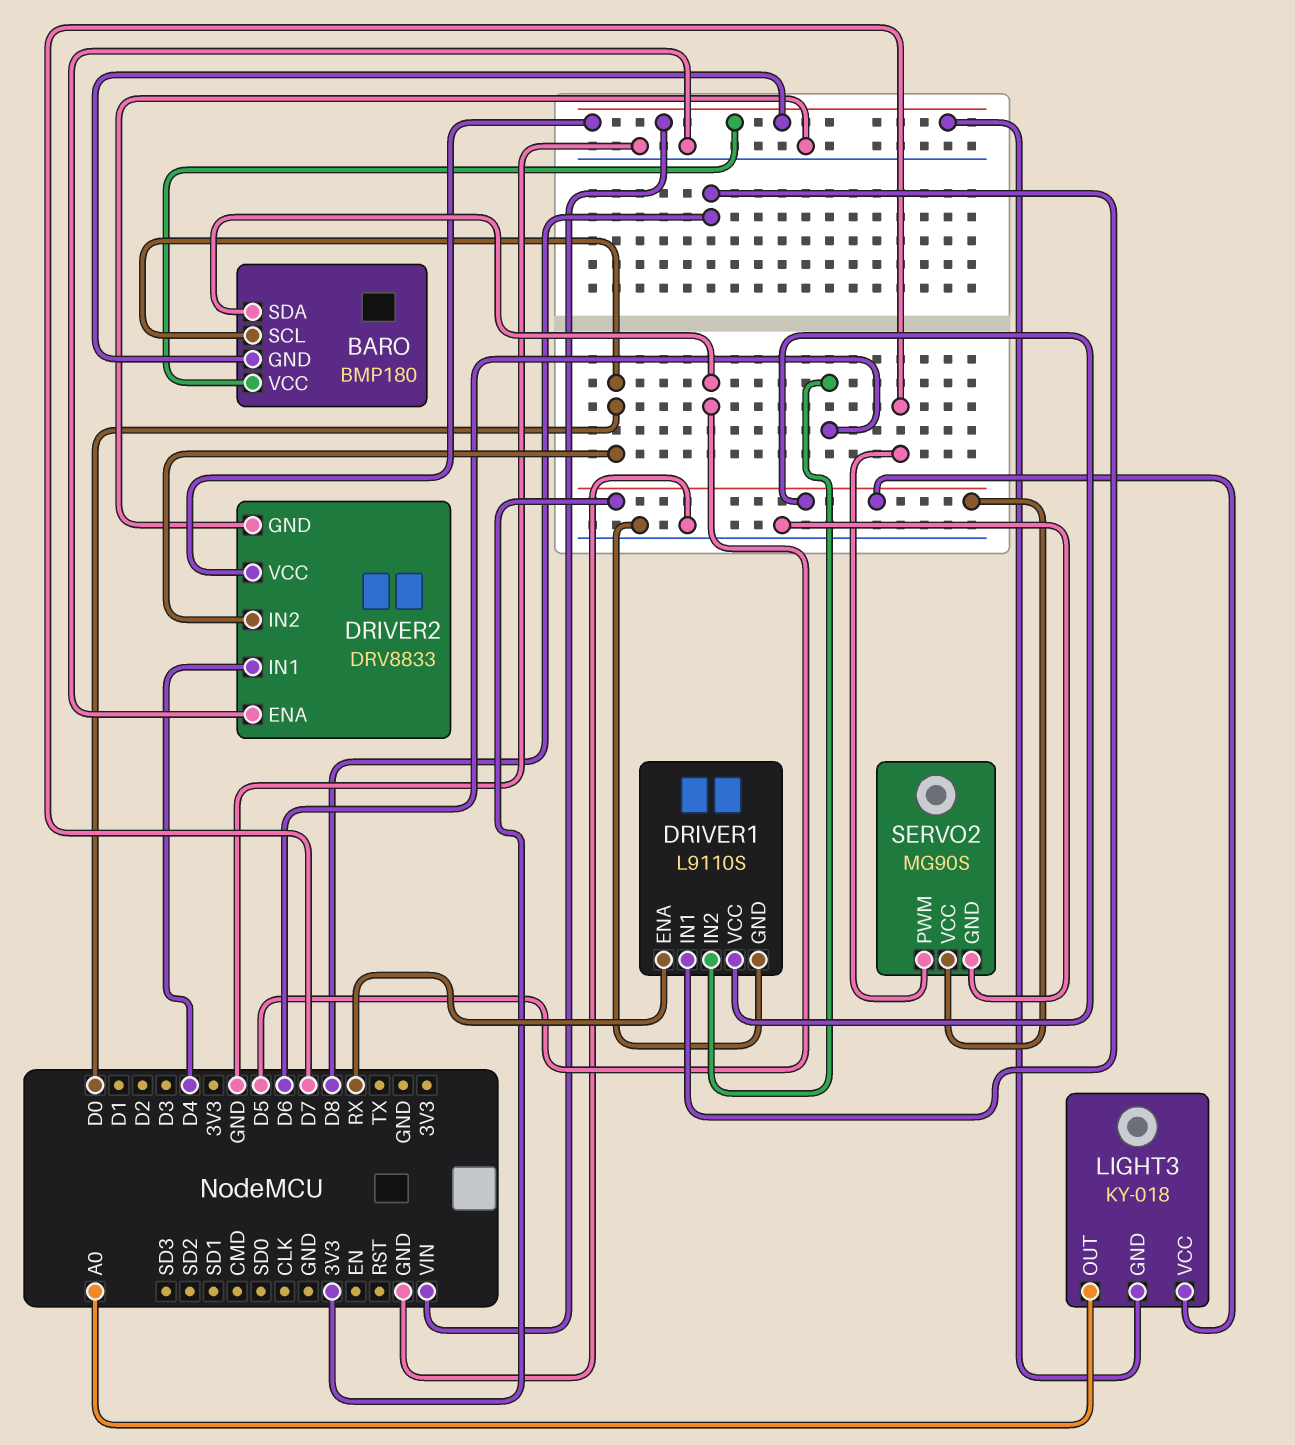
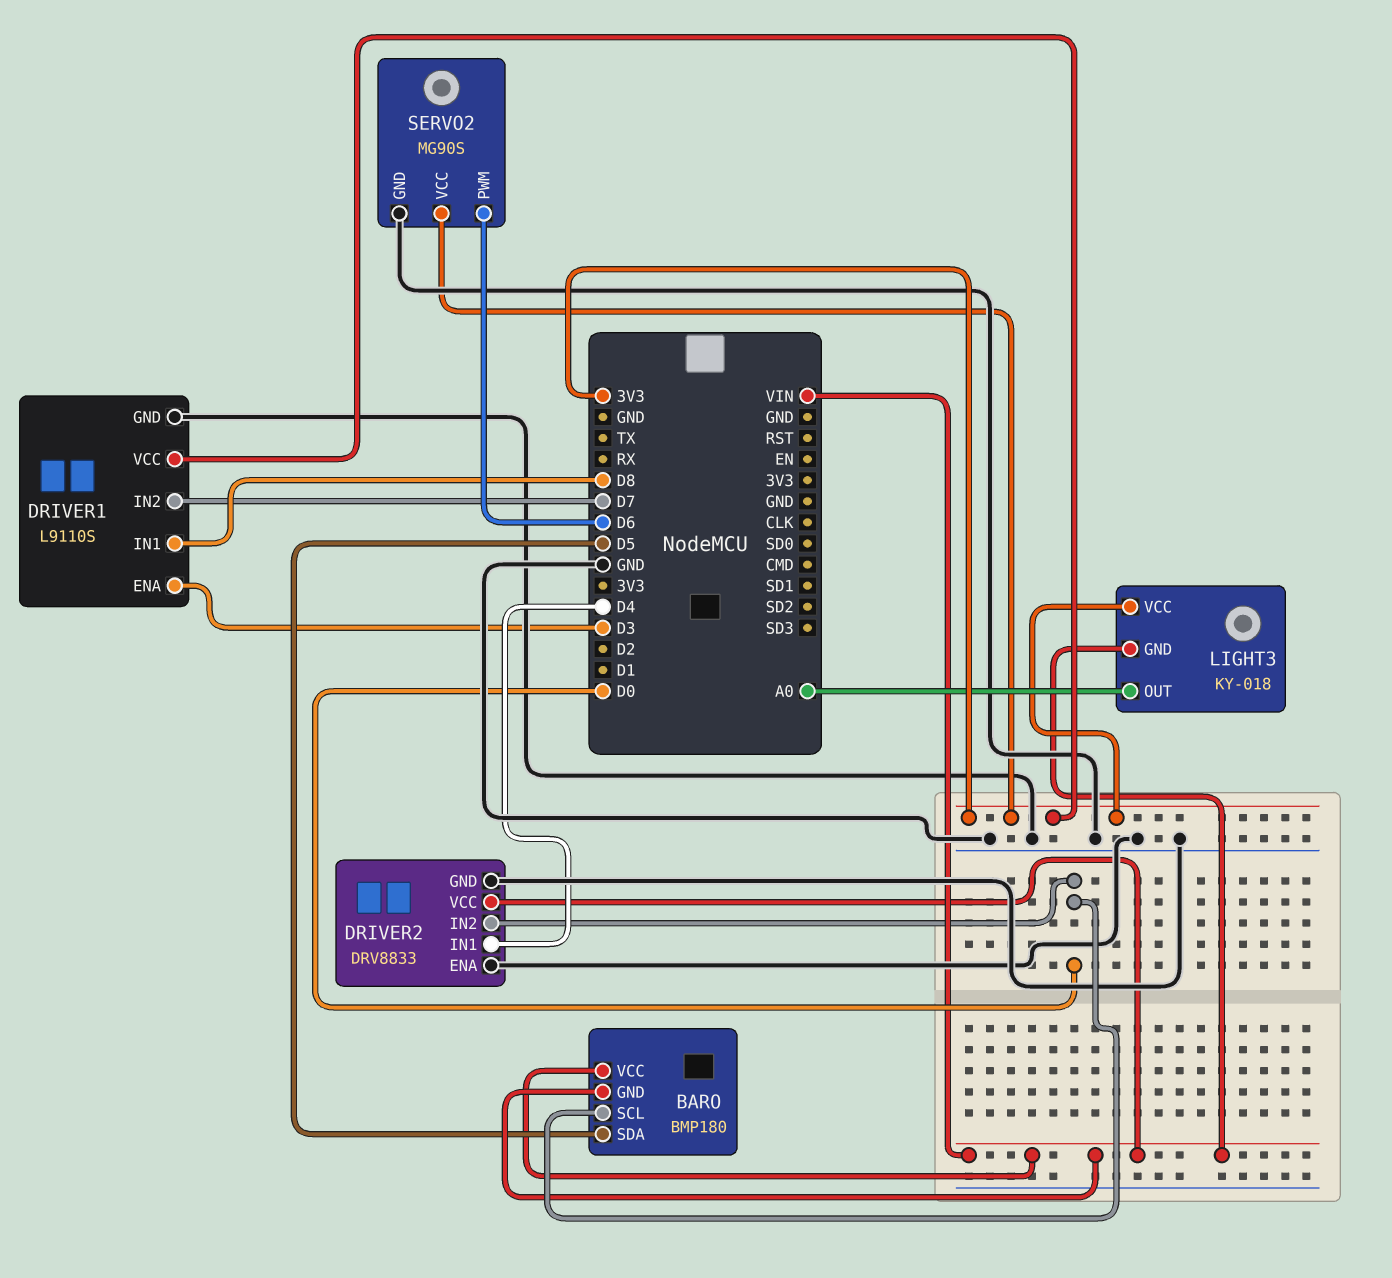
DRIVER1 pin ENA: RX -> D3
DRIVER1 pin IN2: D6 -> D7
SERVO2 pin PWM: D7 -> D6

